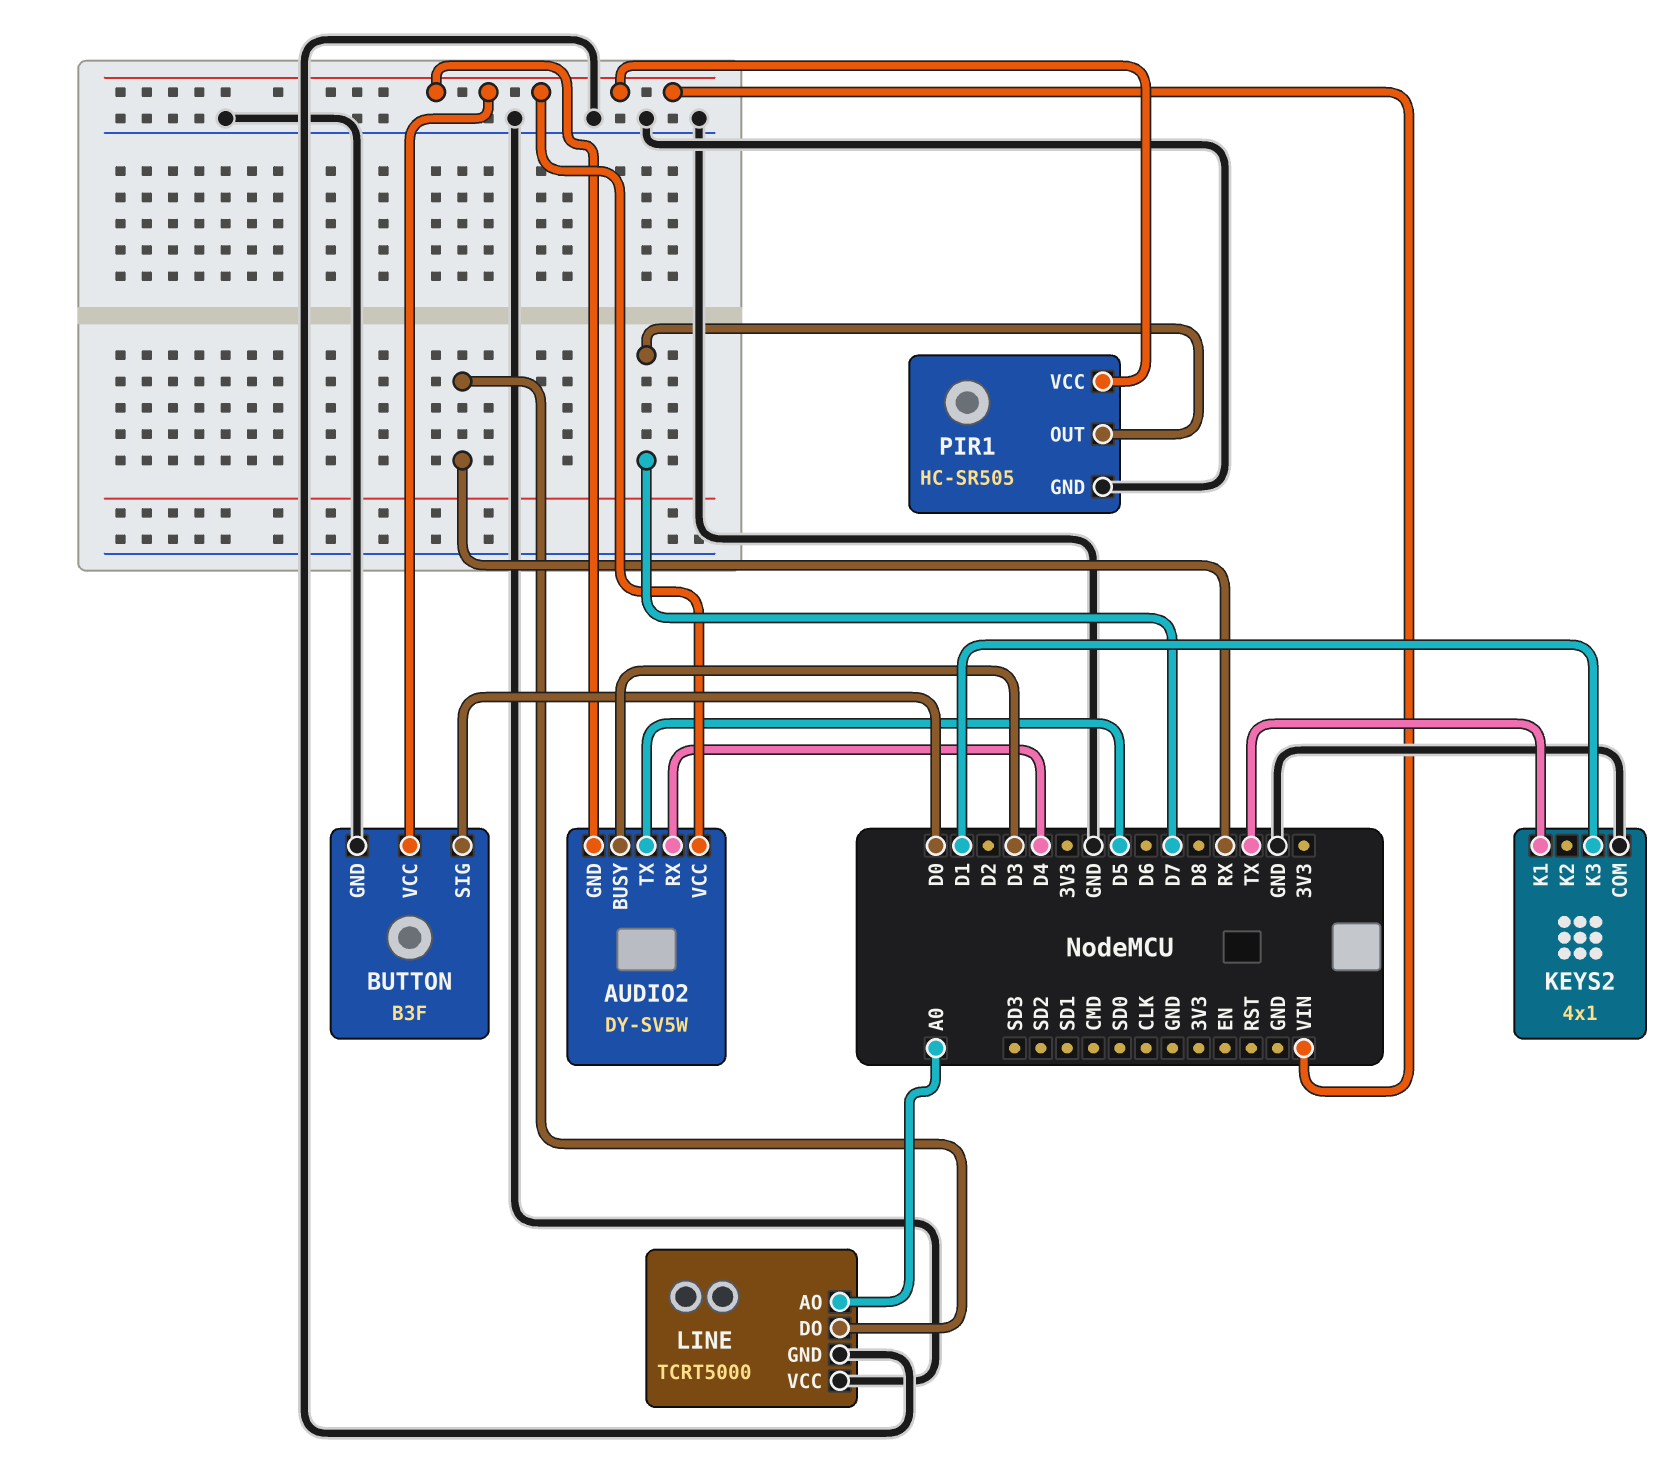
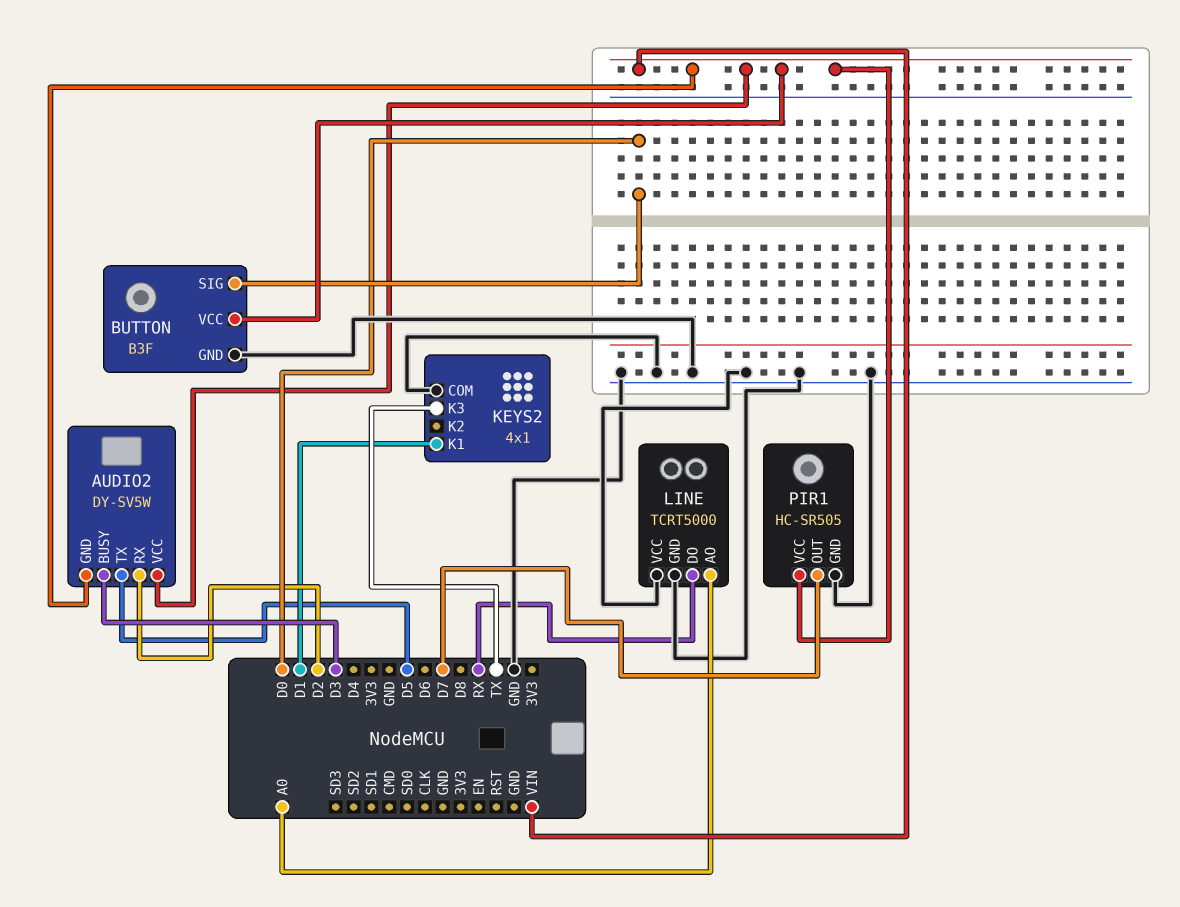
AUDIO2 pin RX: D4 -> D2
KEYS2 pin K1: TX -> D1
KEYS2 pin K3: D1 -> TX

